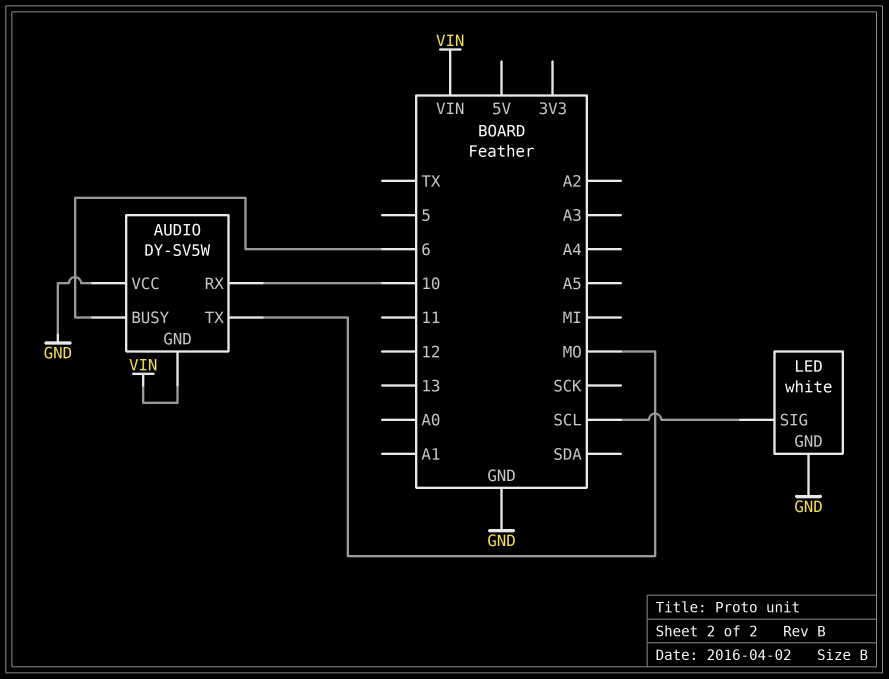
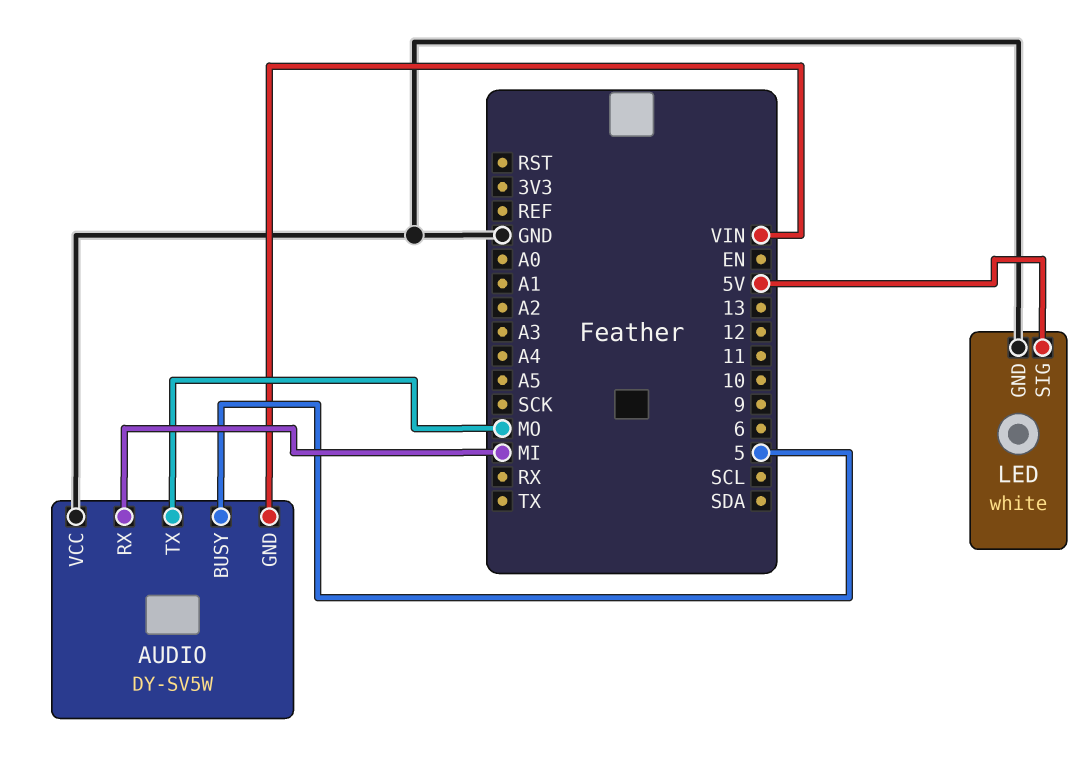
AUDIO pin BUSY: 6 -> 5
AUDIO pin RX: 10 -> MI
LED pin SIG: SCL -> 5V

